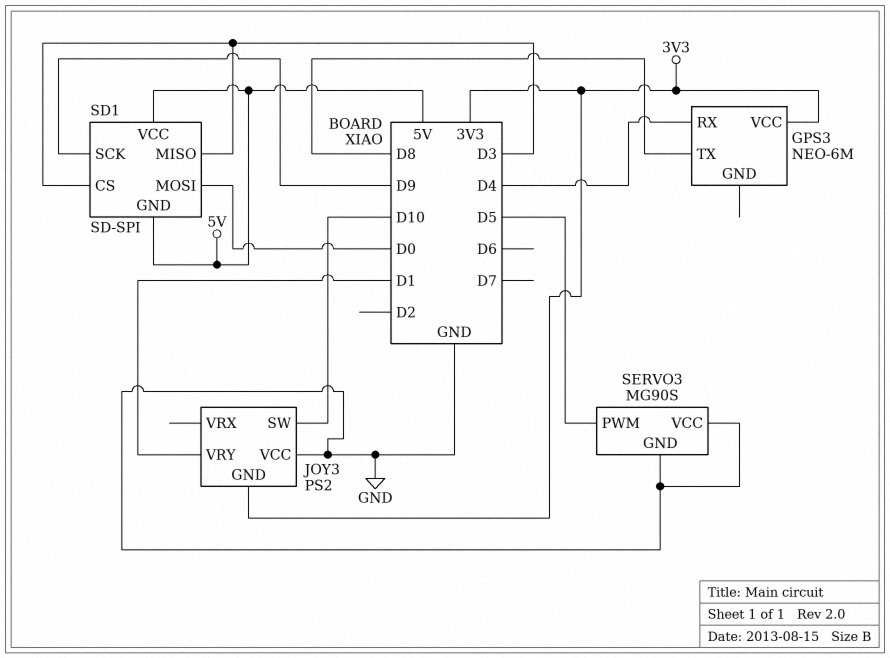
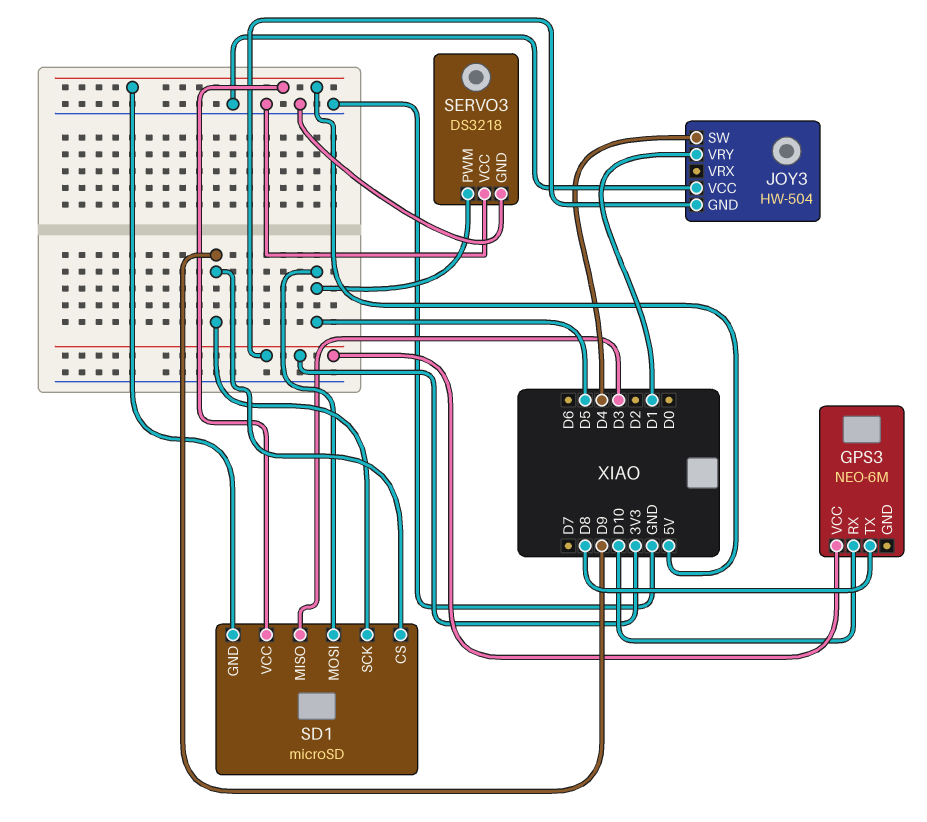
GPS3 pin RX: D4 -> D10
JOY3: PS2 -> HW-504
JOY3 pin SW: D10 -> D4
SD1: SD-SPI -> microSD
SD1 pin CS: D3 -> D9
SD1 pin MOSI: D0 -> D5
SERVO3: MG90S -> DS3218

